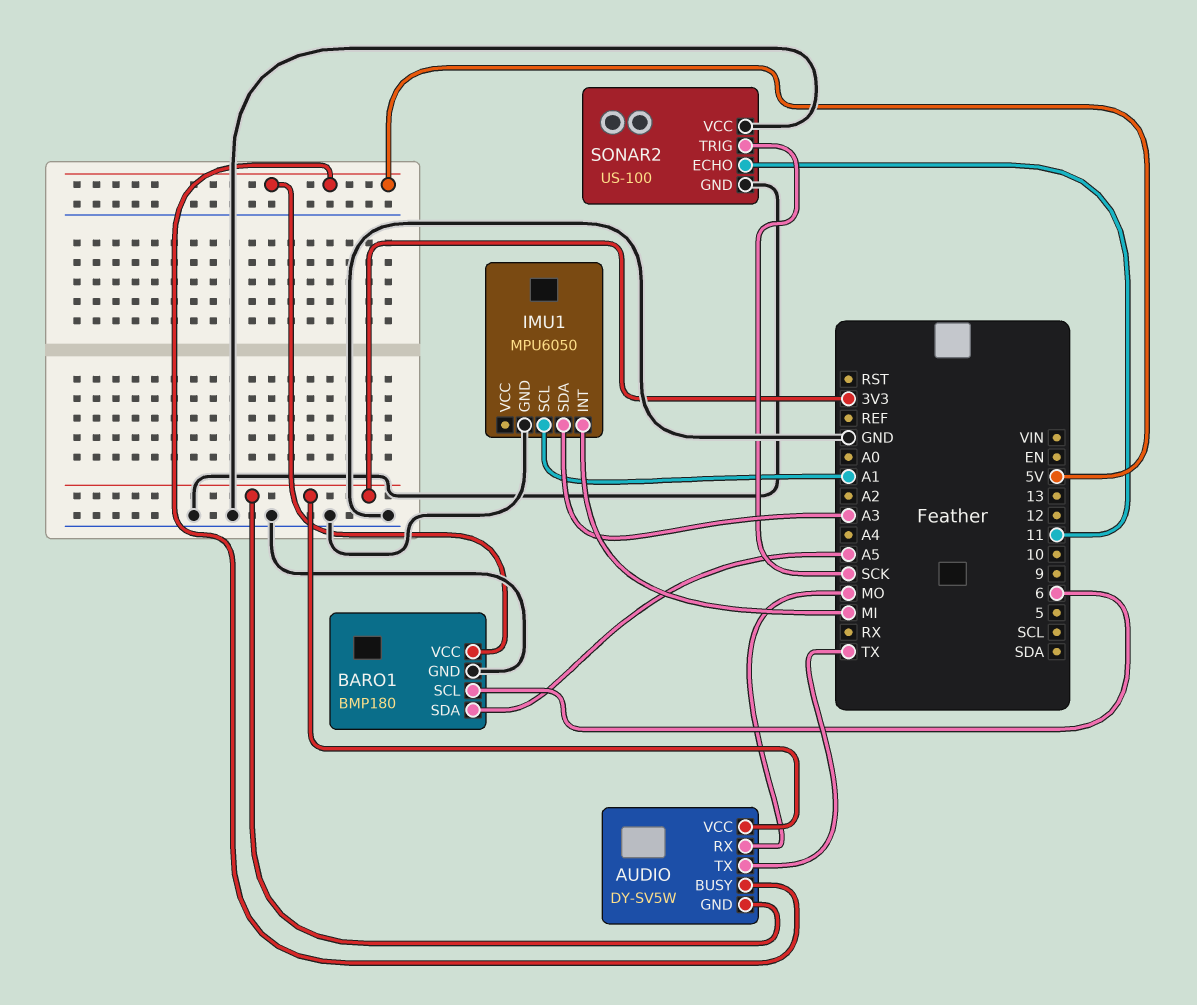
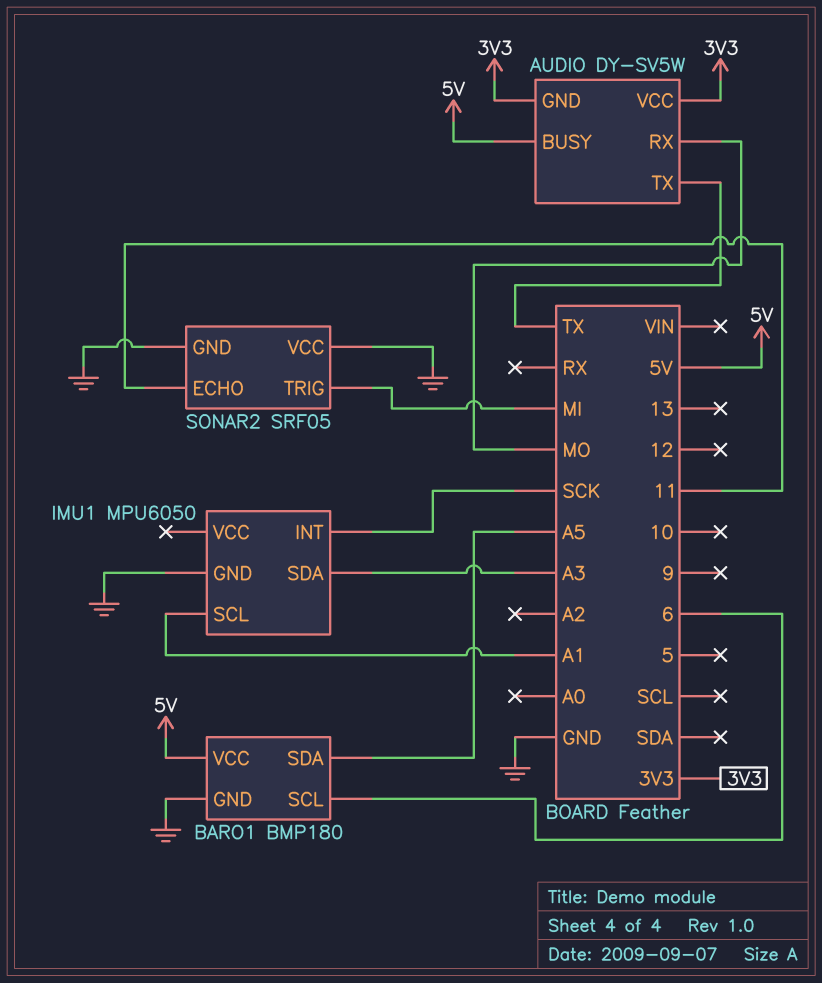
IMU1 pin INT: MI -> SCK
SONAR2: US-100 -> SRF05
SONAR2 pin TRIG: SCK -> MI

